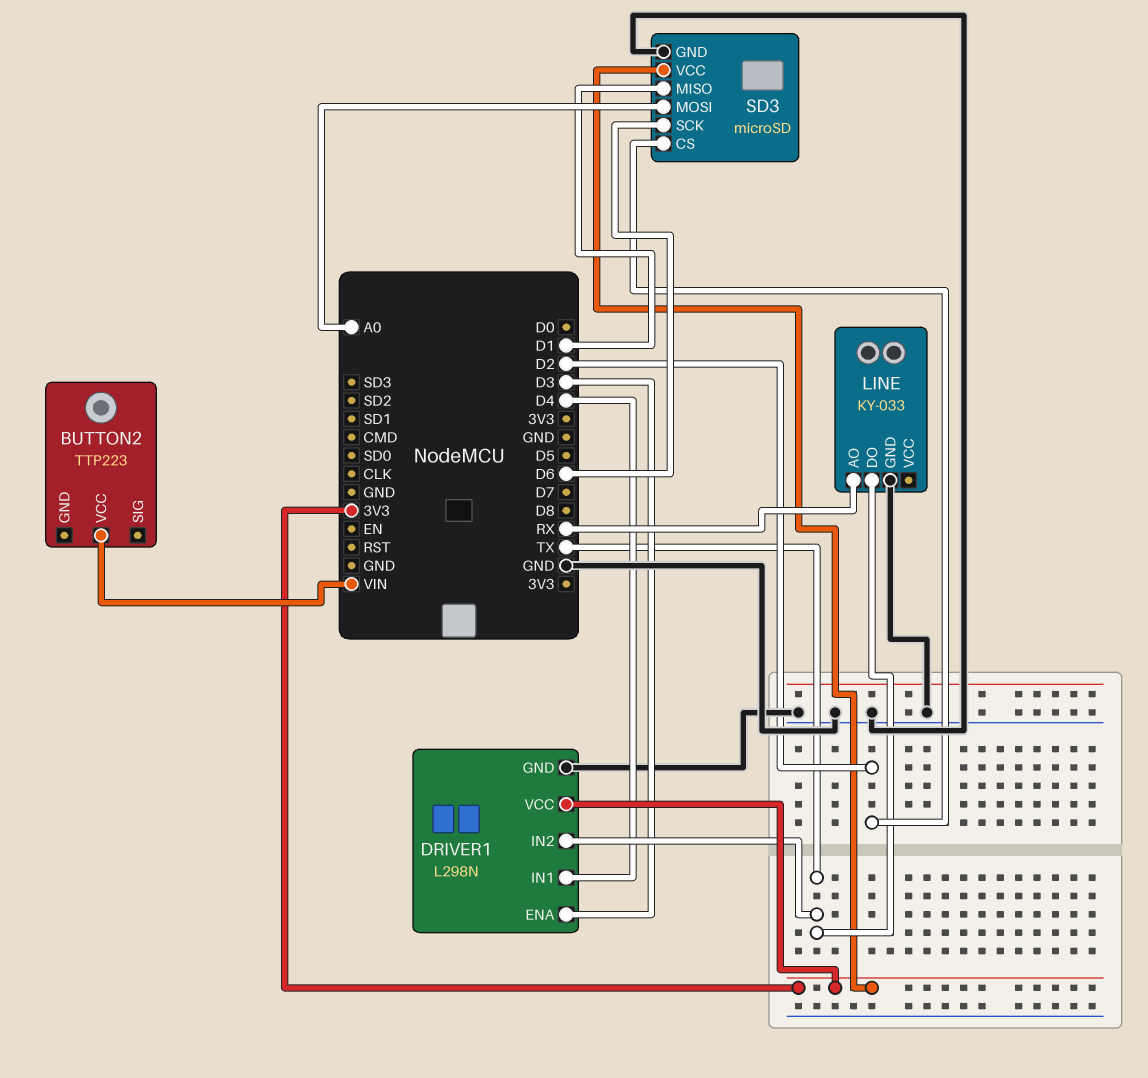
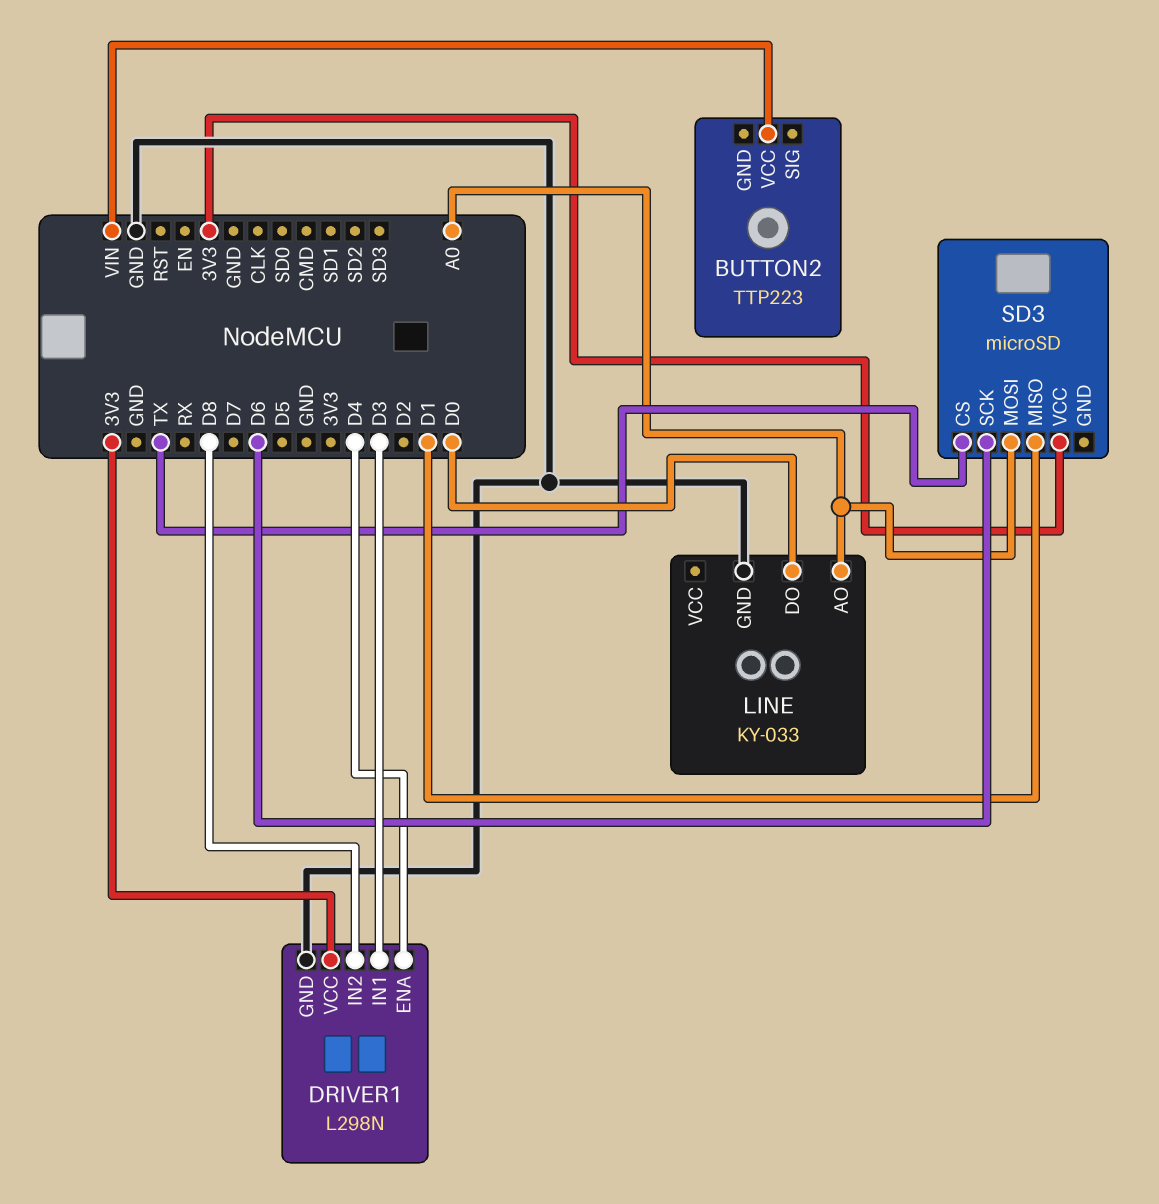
DRIVER1 pin ENA: D3 -> D4
DRIVER1 pin IN1: D4 -> D3
DRIVER1 pin IN2: TX -> D8
LINE pin AO: RX -> A0
LINE pin DO: TX -> D0
SD3 pin CS: D2 -> TX
SD3 pin GND: GND -> none

